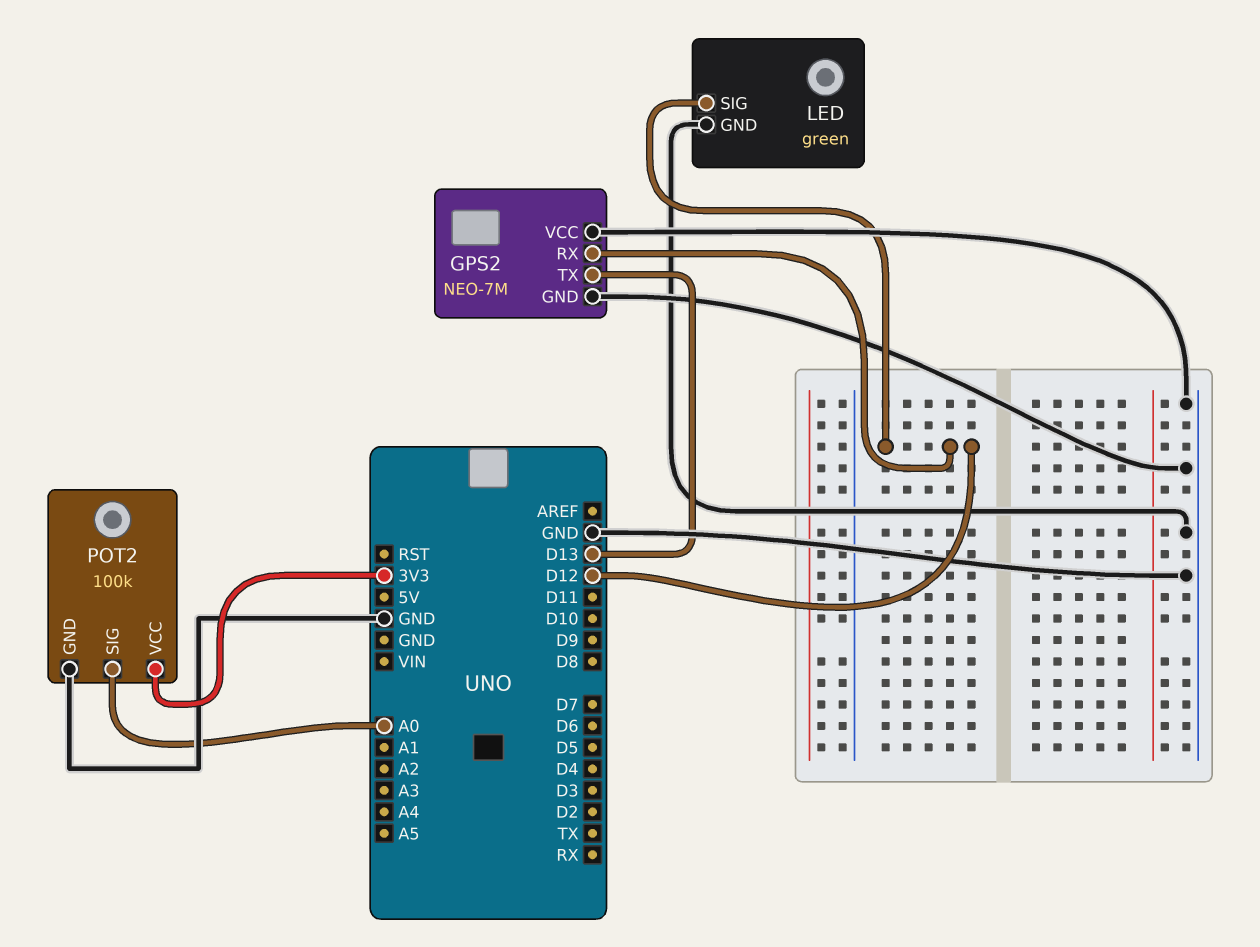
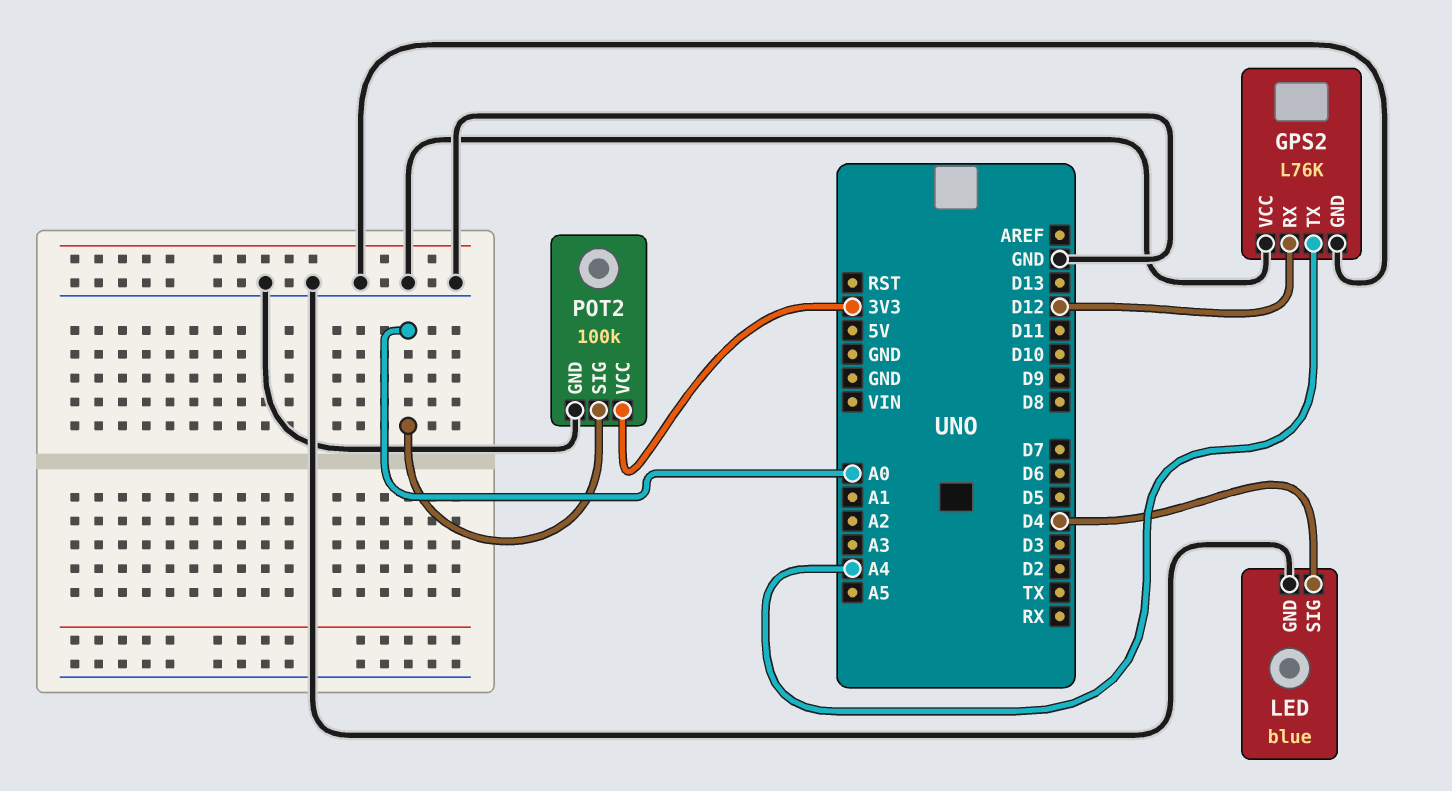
GPS2: NEO-7M -> L76K
GPS2 pin TX: D13 -> A4
LED: green -> blue
LED pin SIG: D12 -> D4

